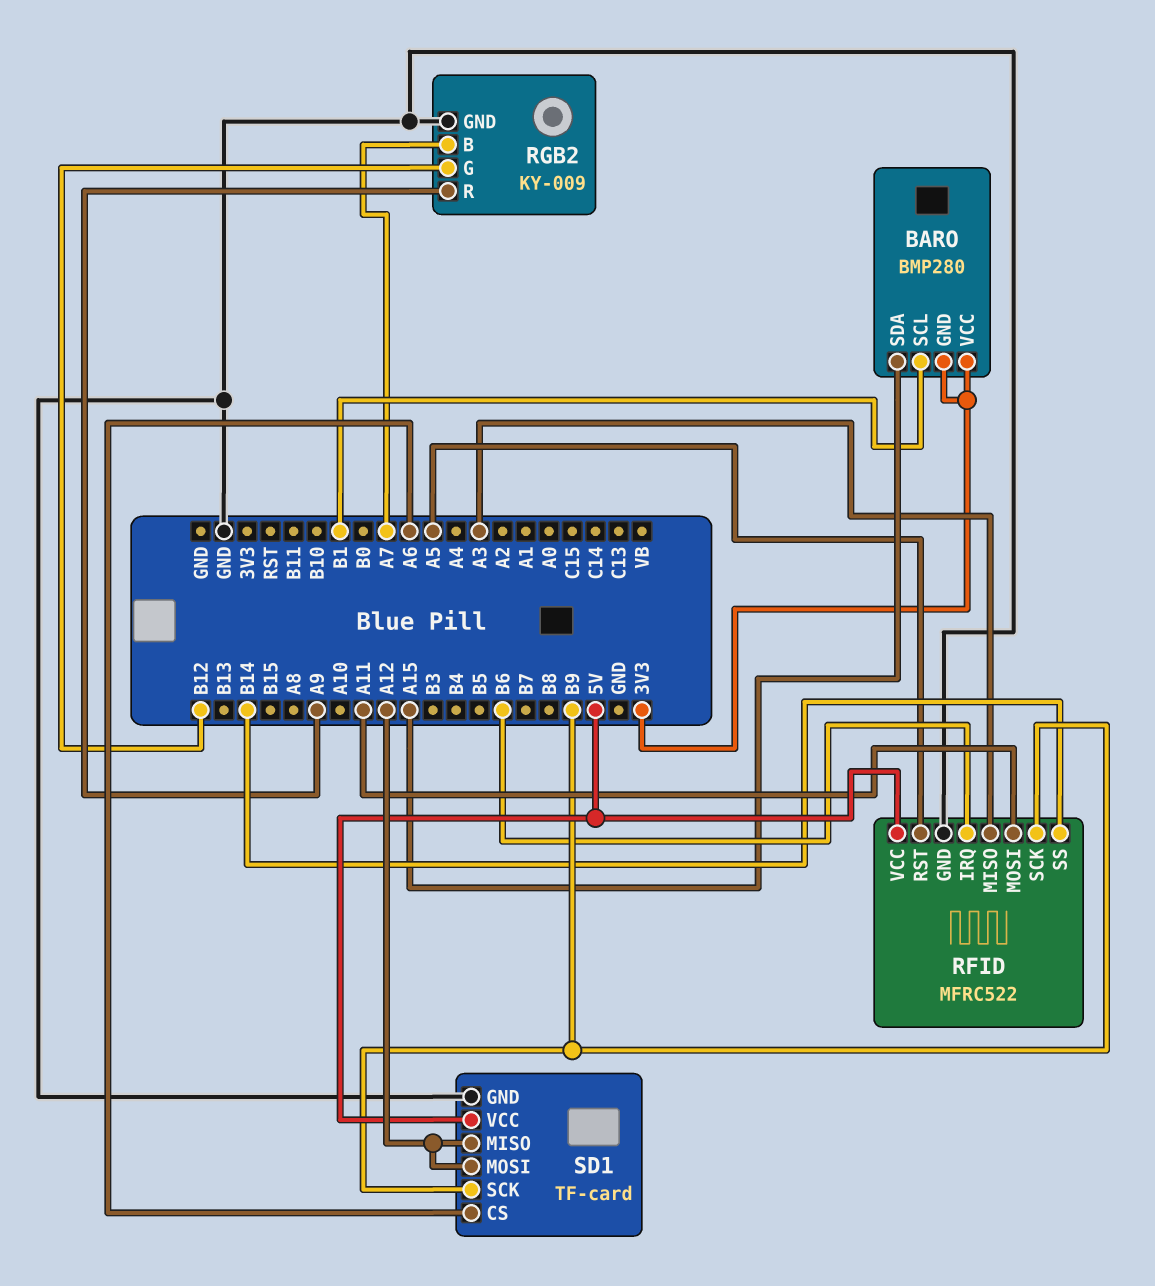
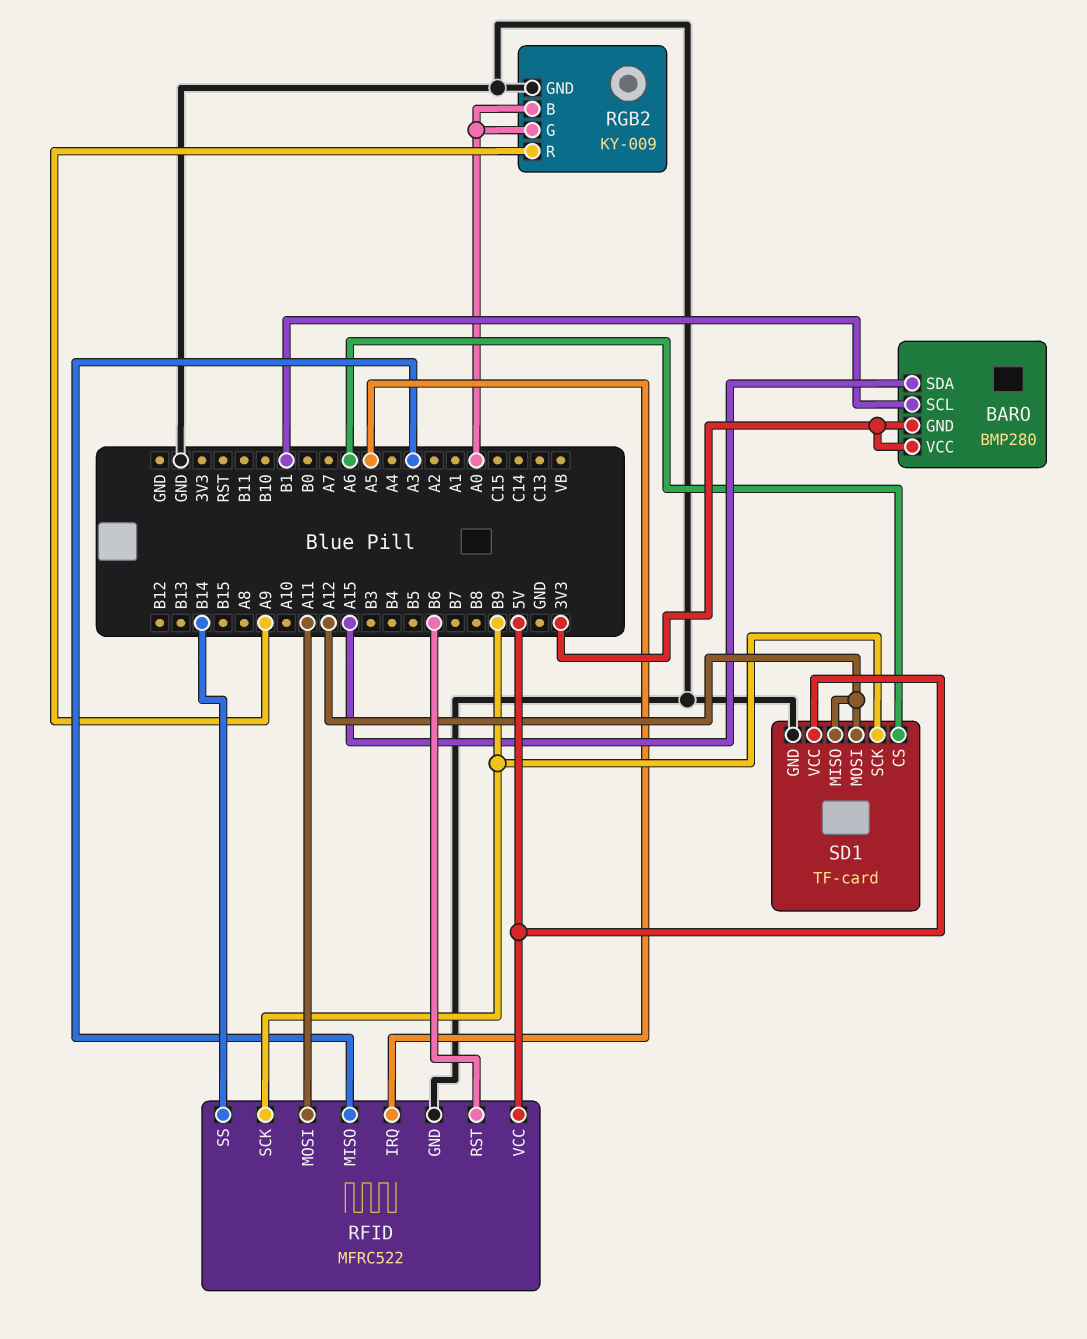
RFID pin IRQ: B6 -> A5
RFID pin RST: A5 -> B6
RGB2 pin B: A7 -> A0
RGB2 pin G: B12 -> A0

